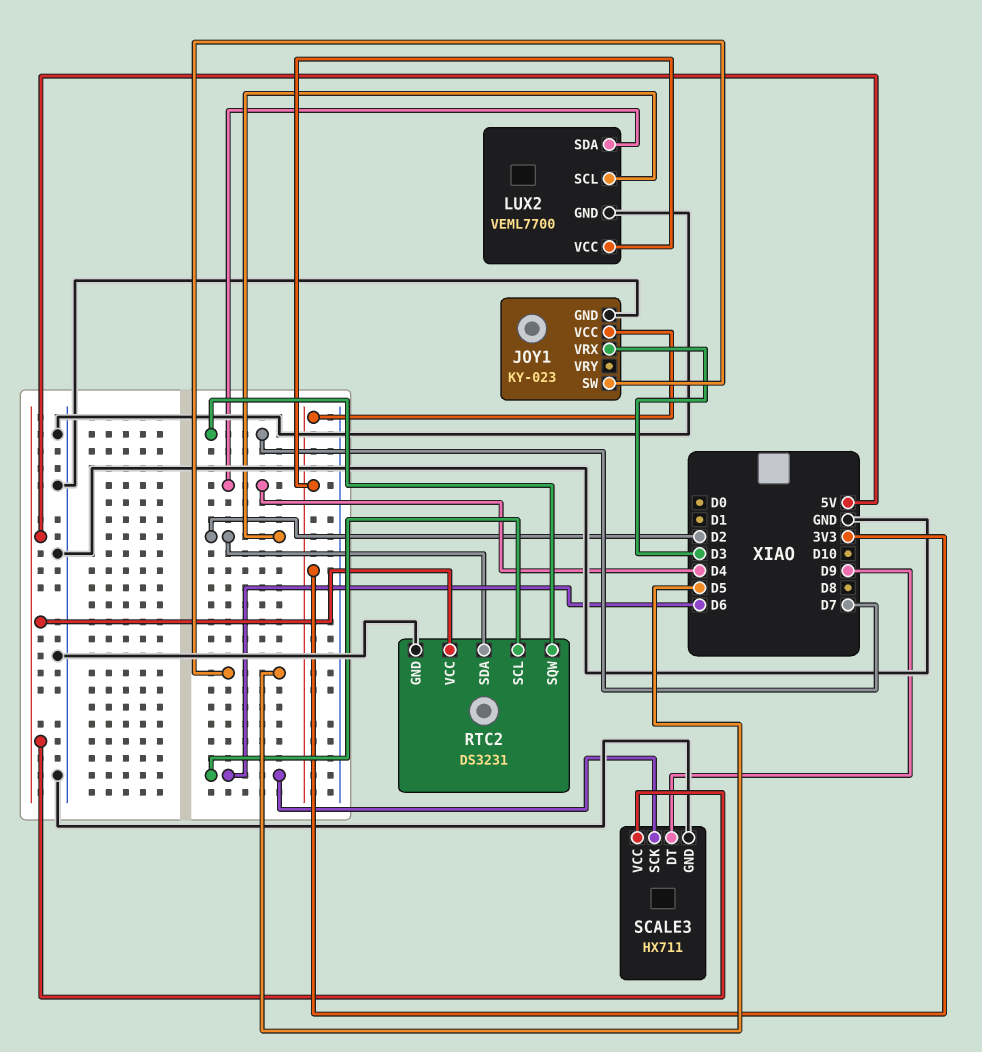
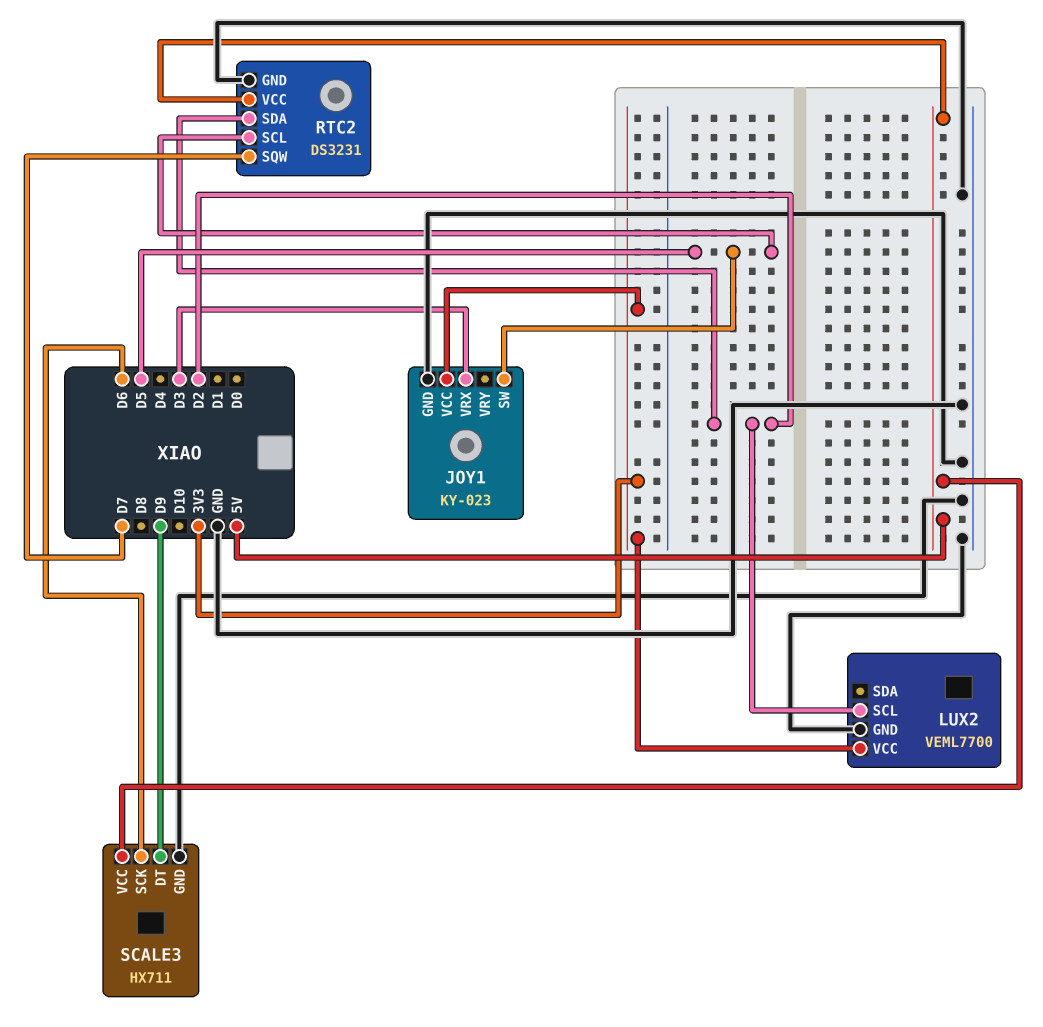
LUX2 pin SDA: D4 -> none
RTC2 pin SCL: D6 -> D5

